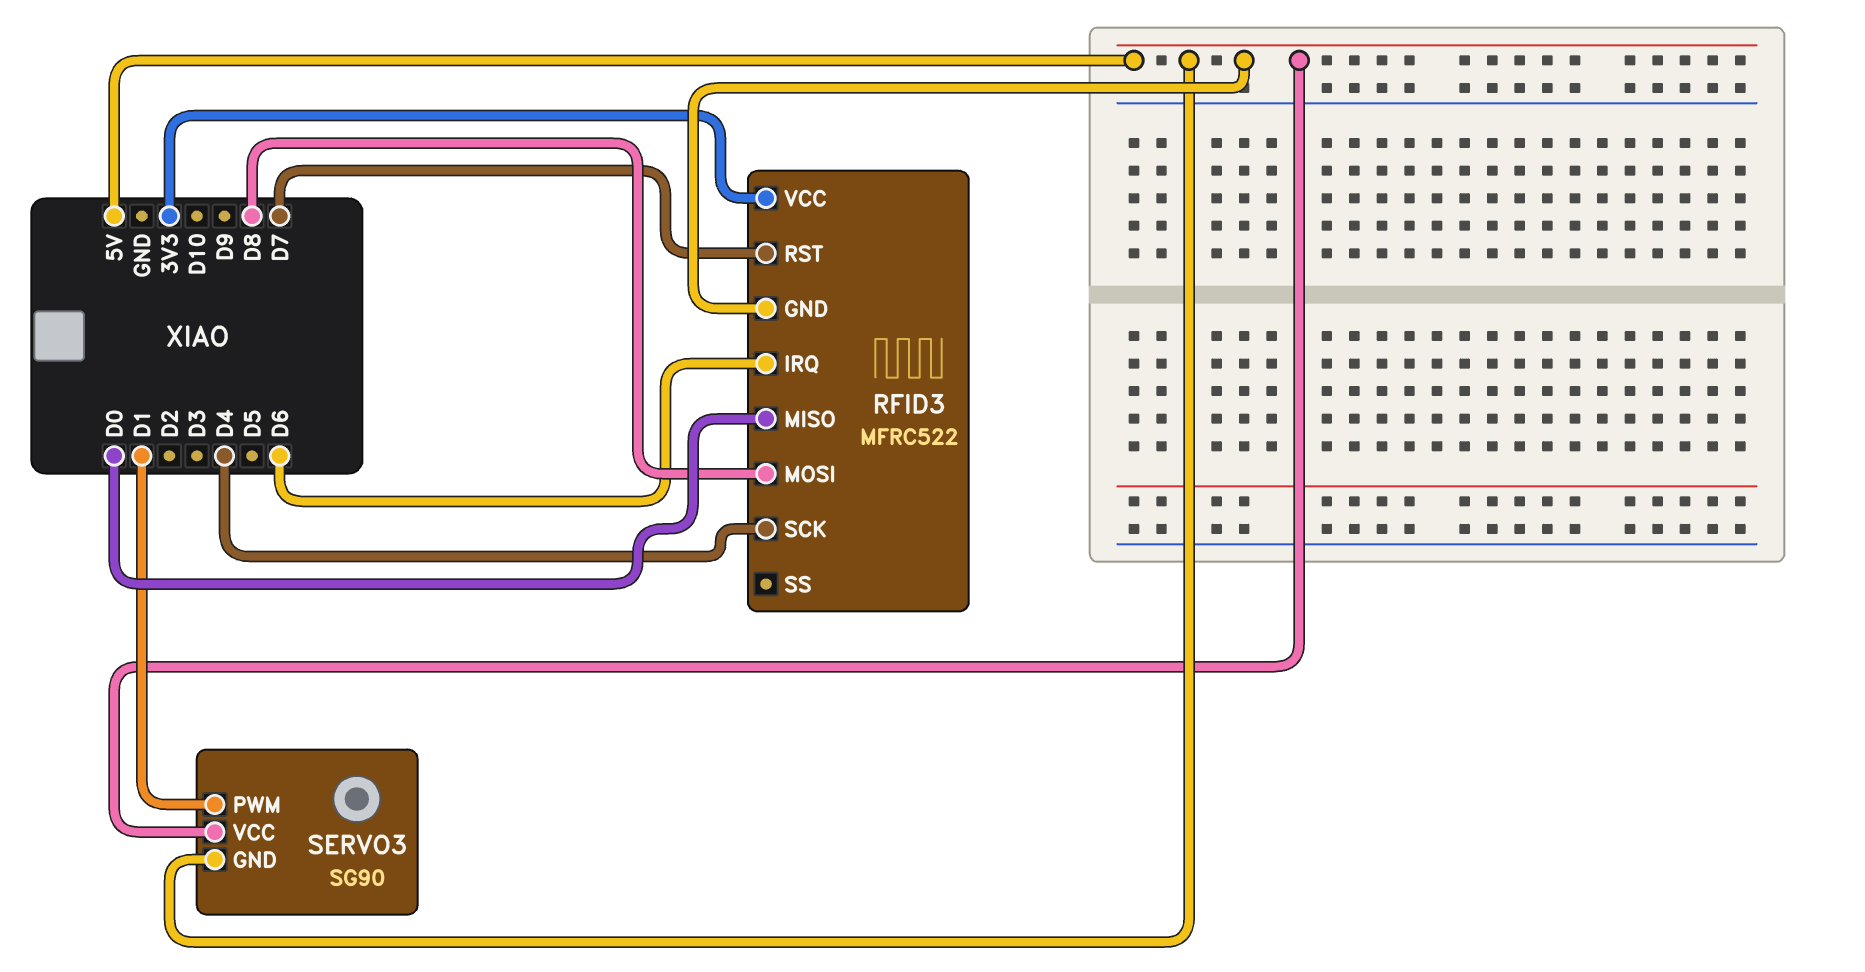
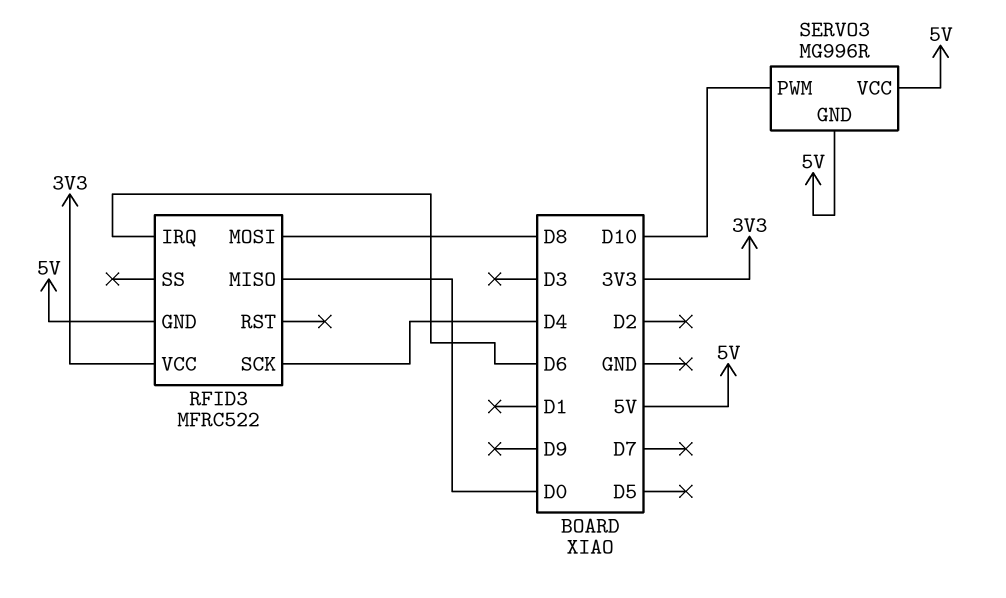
RFID3 pin RST: D7 -> none
SERVO3: SG90 -> MG996R
SERVO3 pin PWM: D1 -> D10

